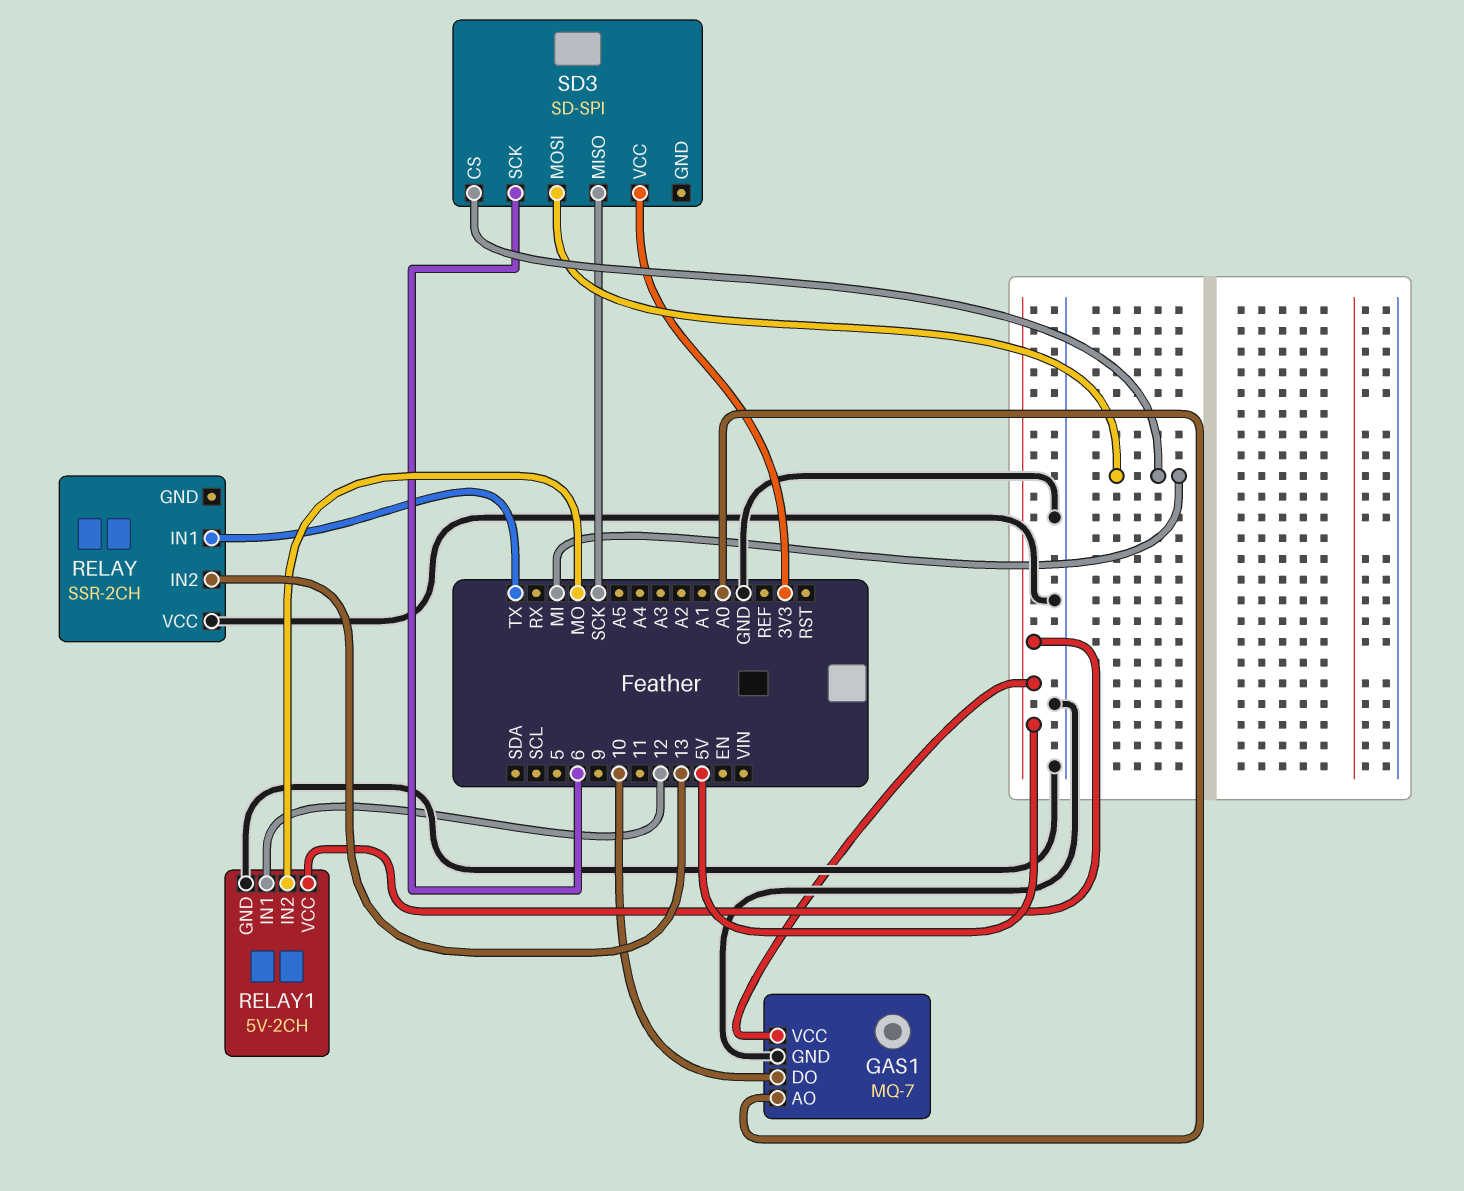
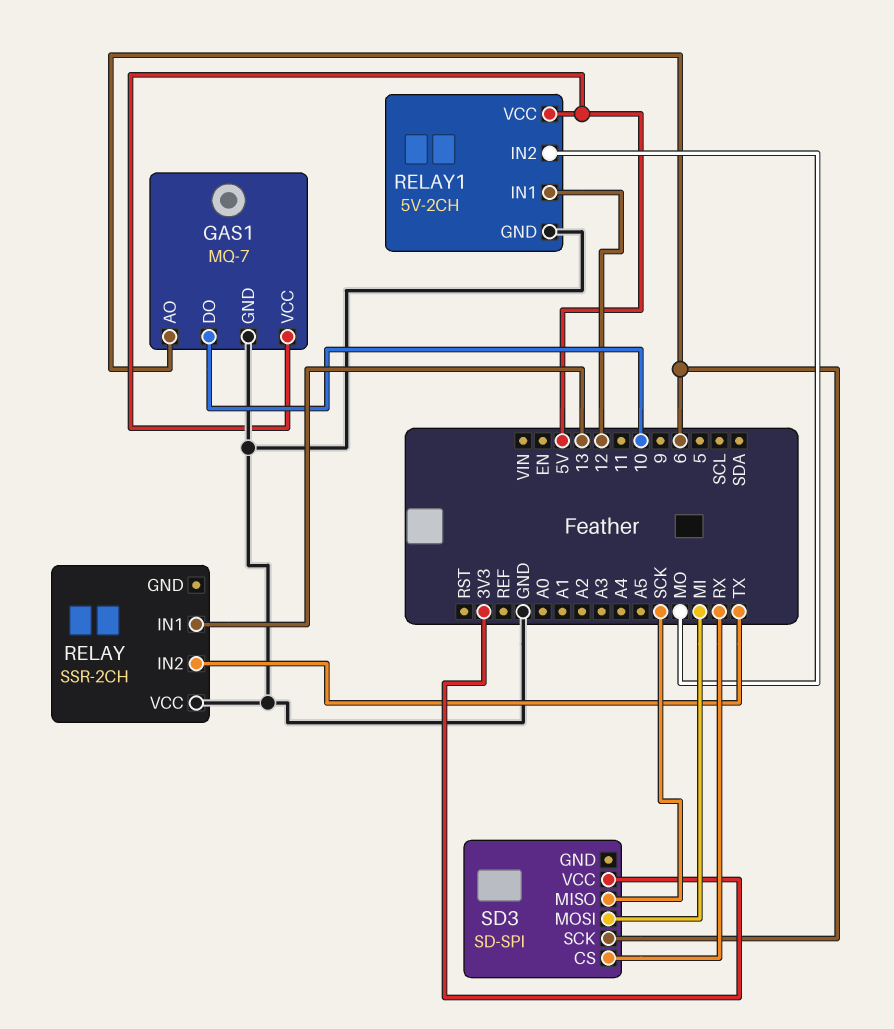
GAS1 pin AO: A0 -> 6
RELAY pin IN1: TX -> 13
RELAY pin IN2: 13 -> TX
SD3 pin CS: MI -> RX

